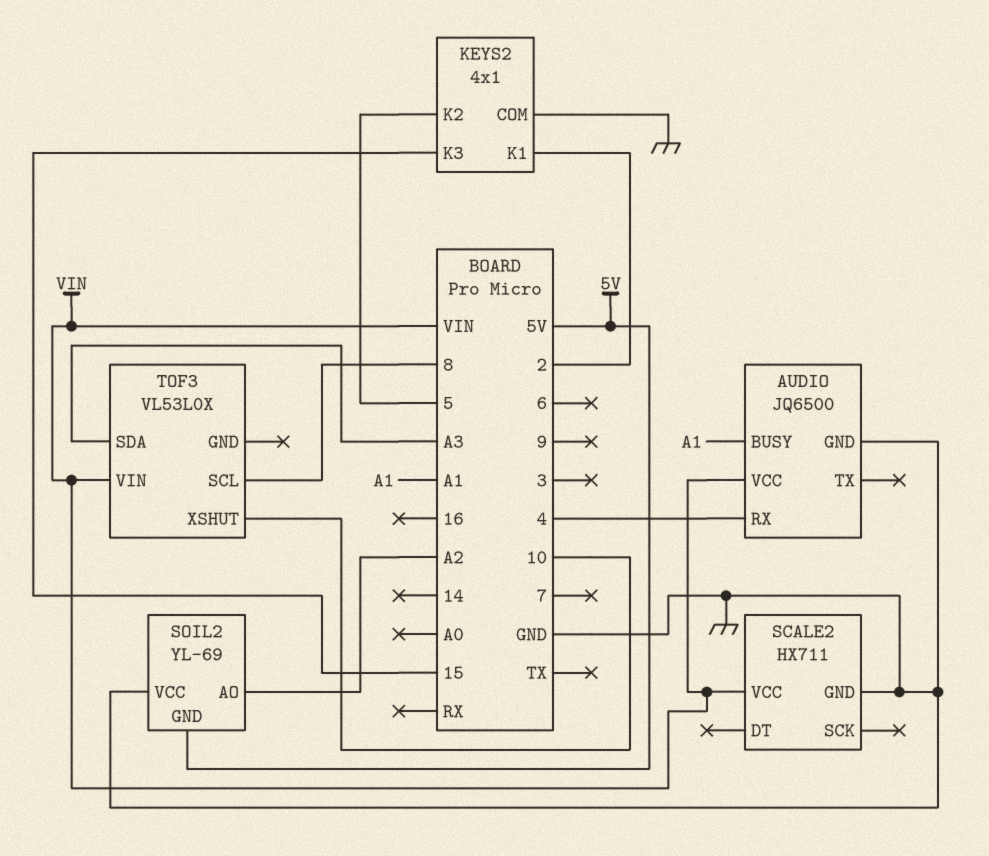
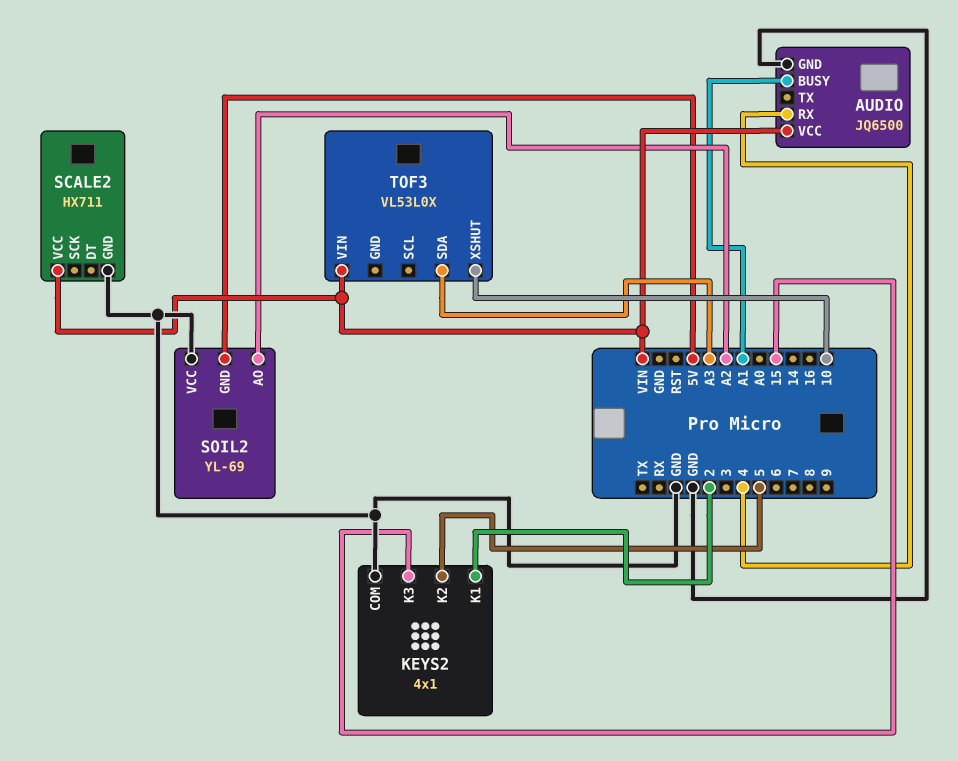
TOF3 pin SCL: 8 -> none

